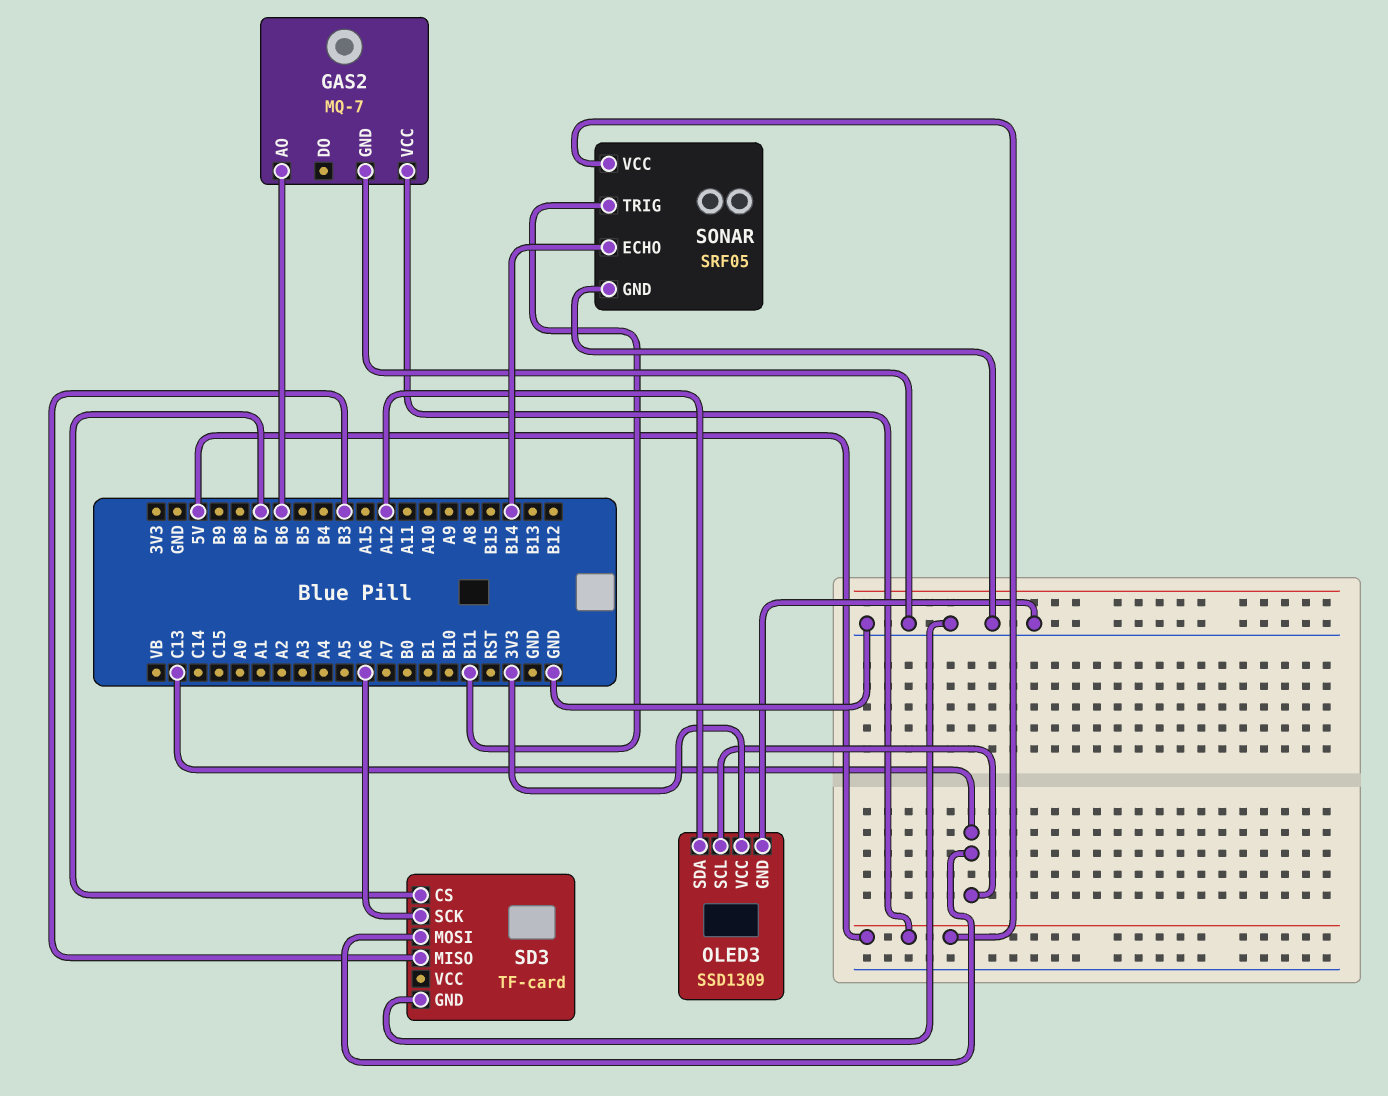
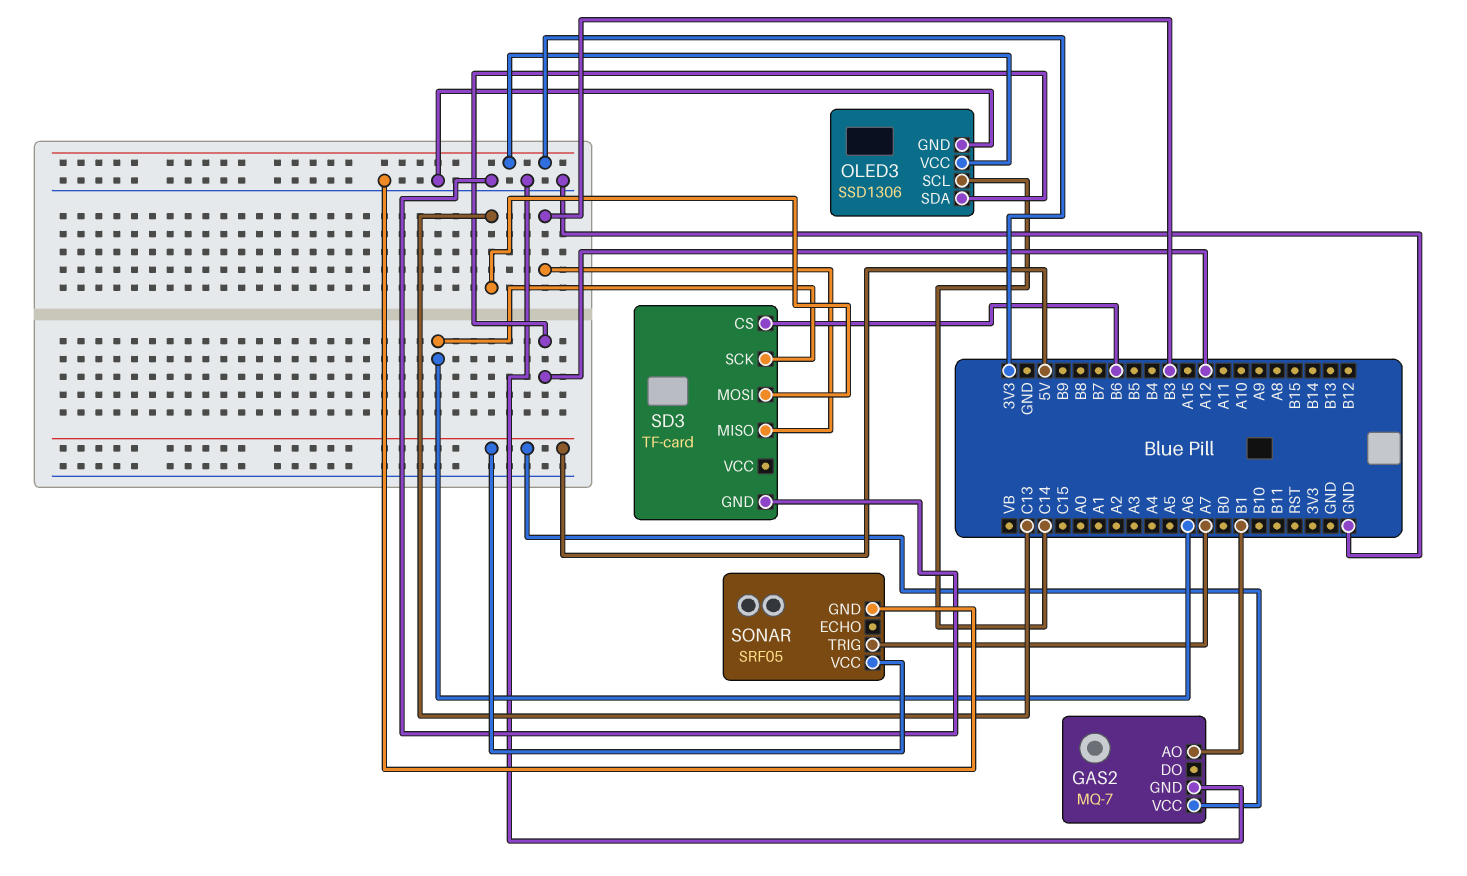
GAS2 pin AO: B6 -> B1
OLED3: SSD1309 -> SSD1306
OLED3 pin SCL: C13 -> C14
SD3 pin CS: B7 -> B6
SONAR pin ECHO: B14 -> none
SONAR pin TRIG: B11 -> A7

